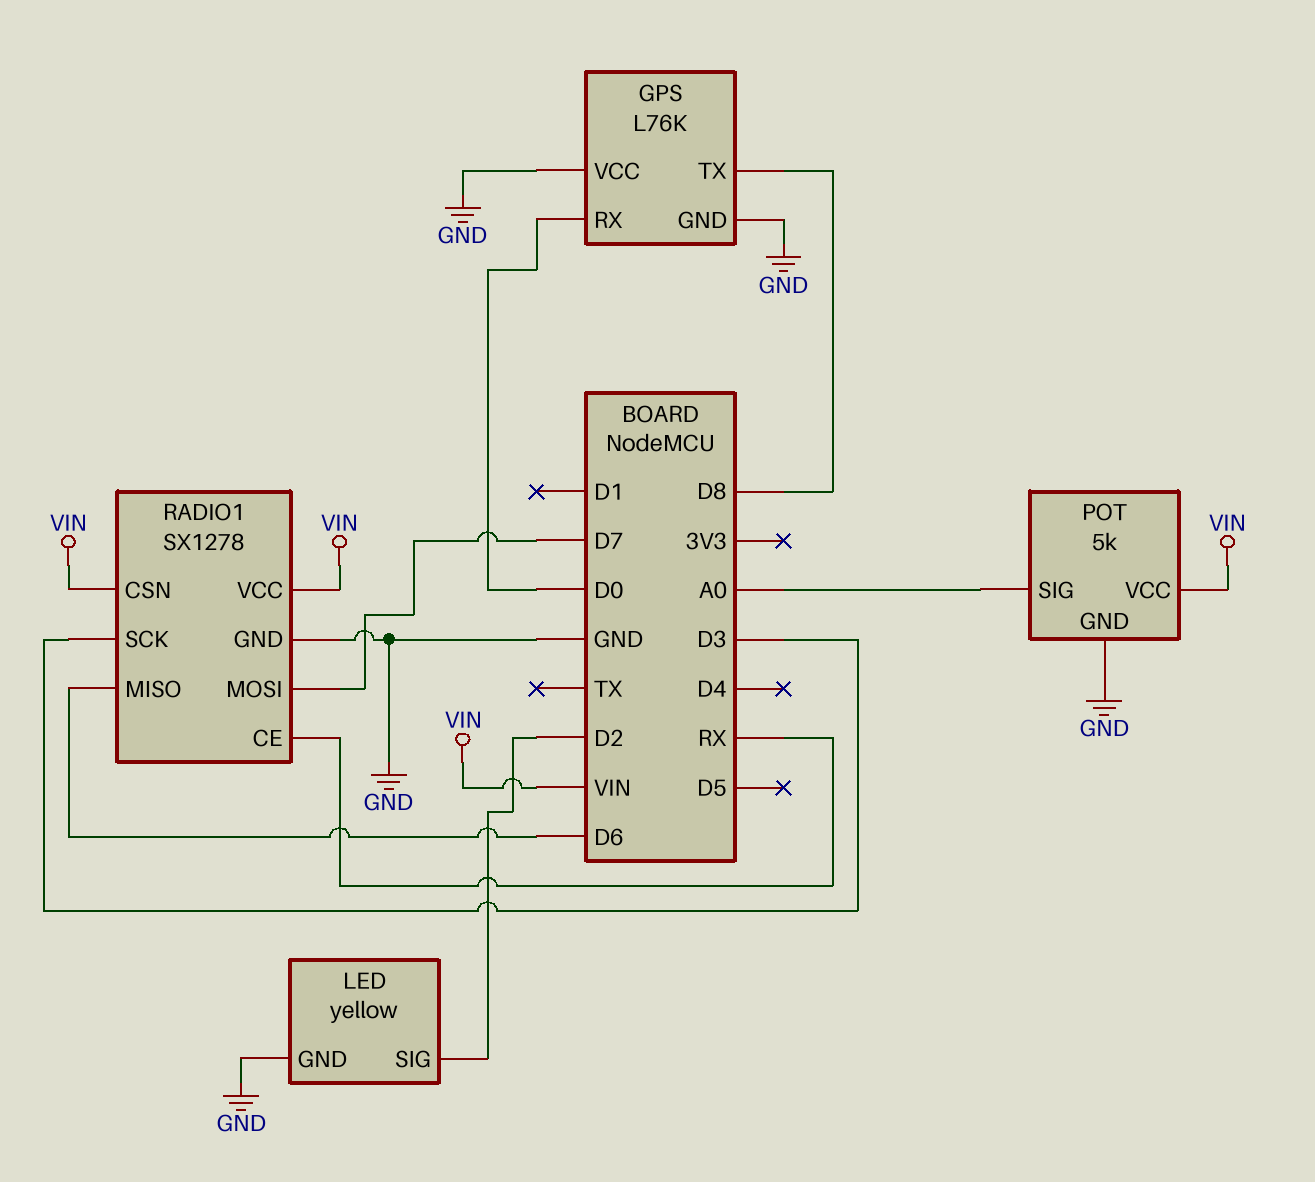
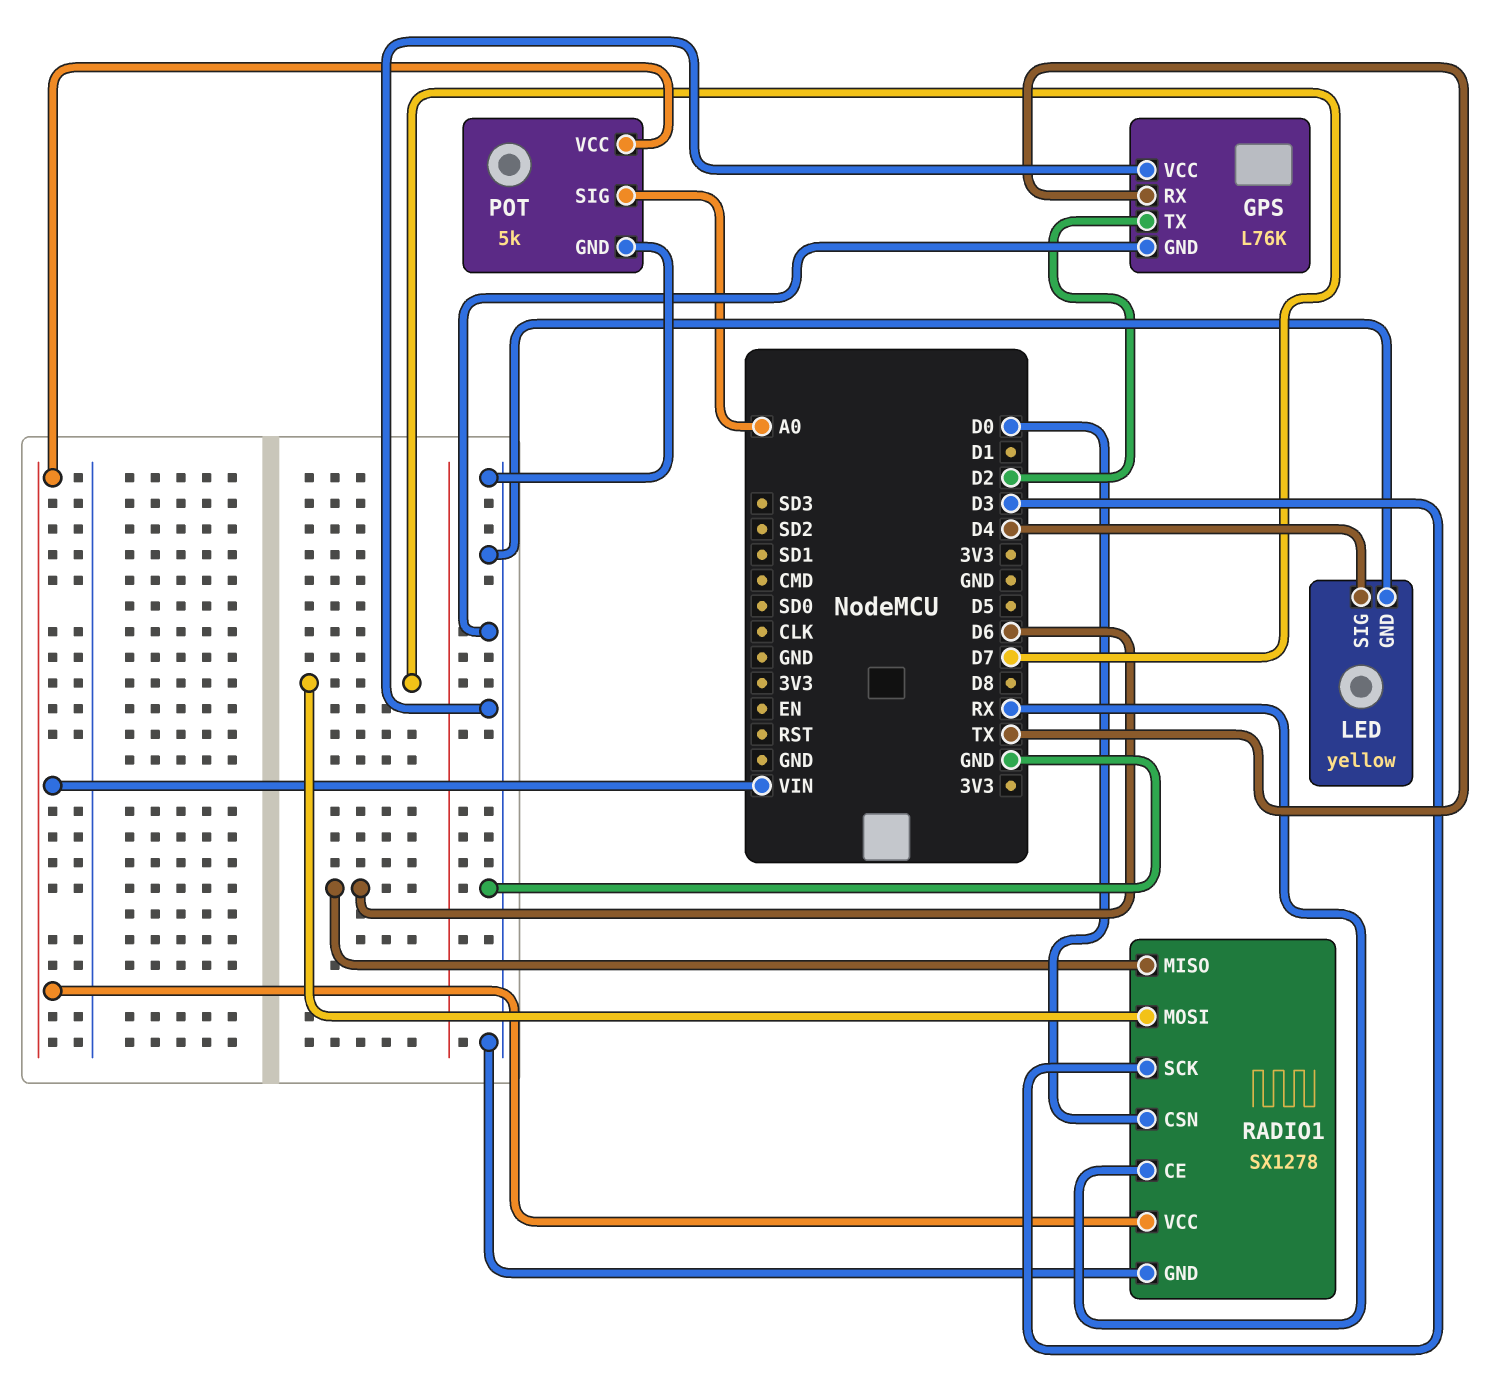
GPS pin RX: D0 -> TX
GPS pin TX: D8 -> D2
LED pin SIG: D2 -> D4
RADIO1 pin CSN: VIN -> D0

